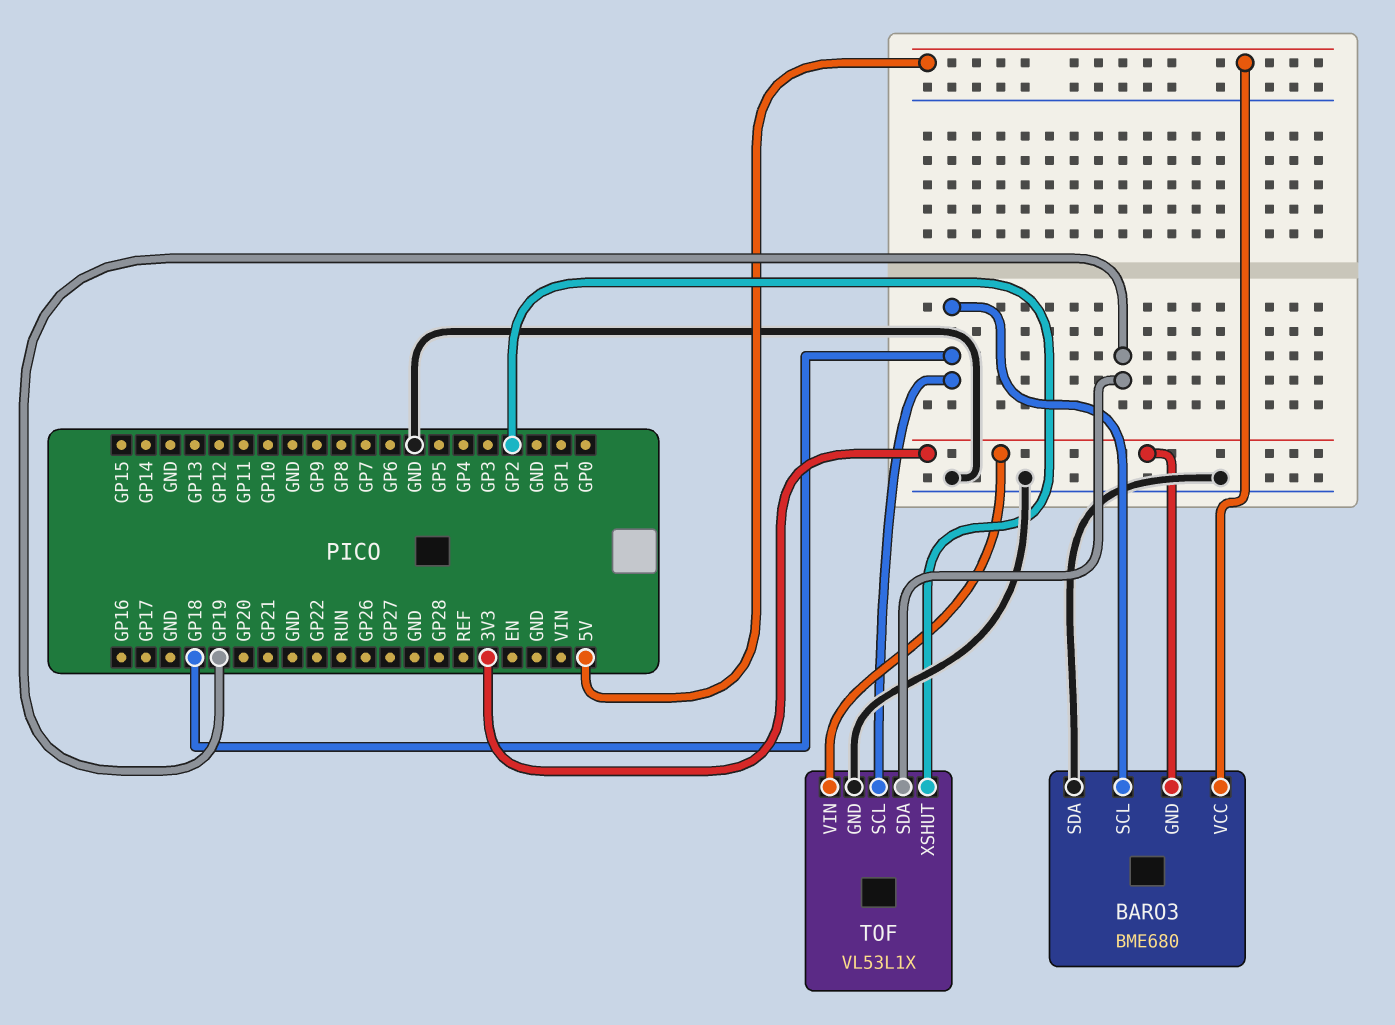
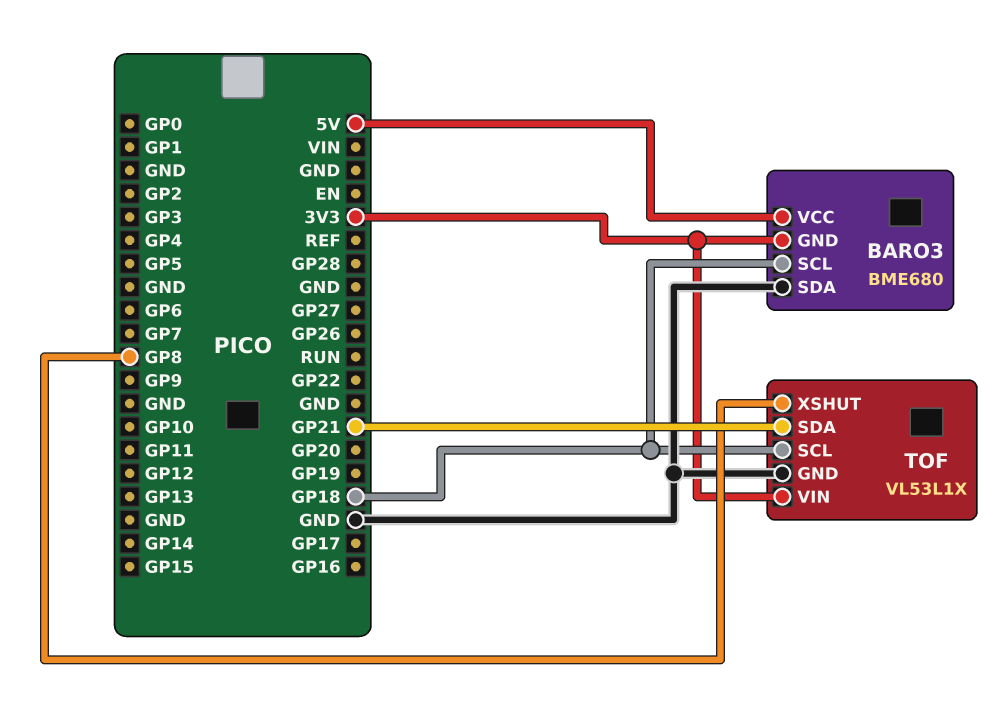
TOF pin SDA: GP19 -> GP21
TOF pin XSHUT: GP2 -> GP8

